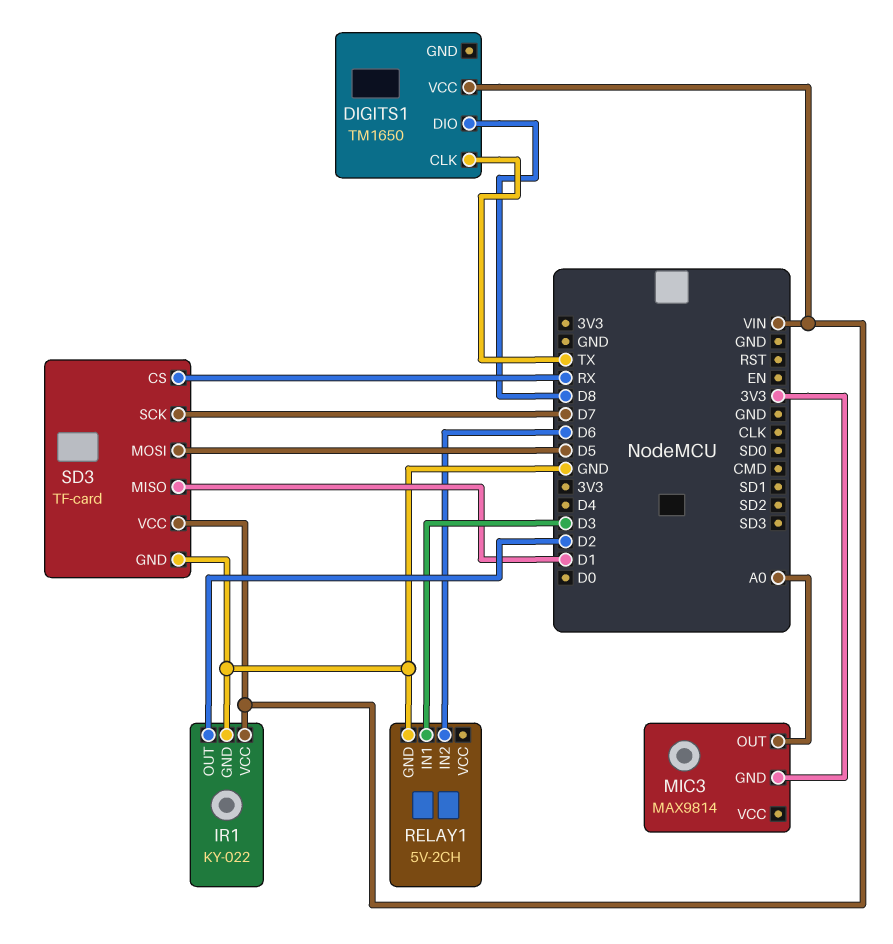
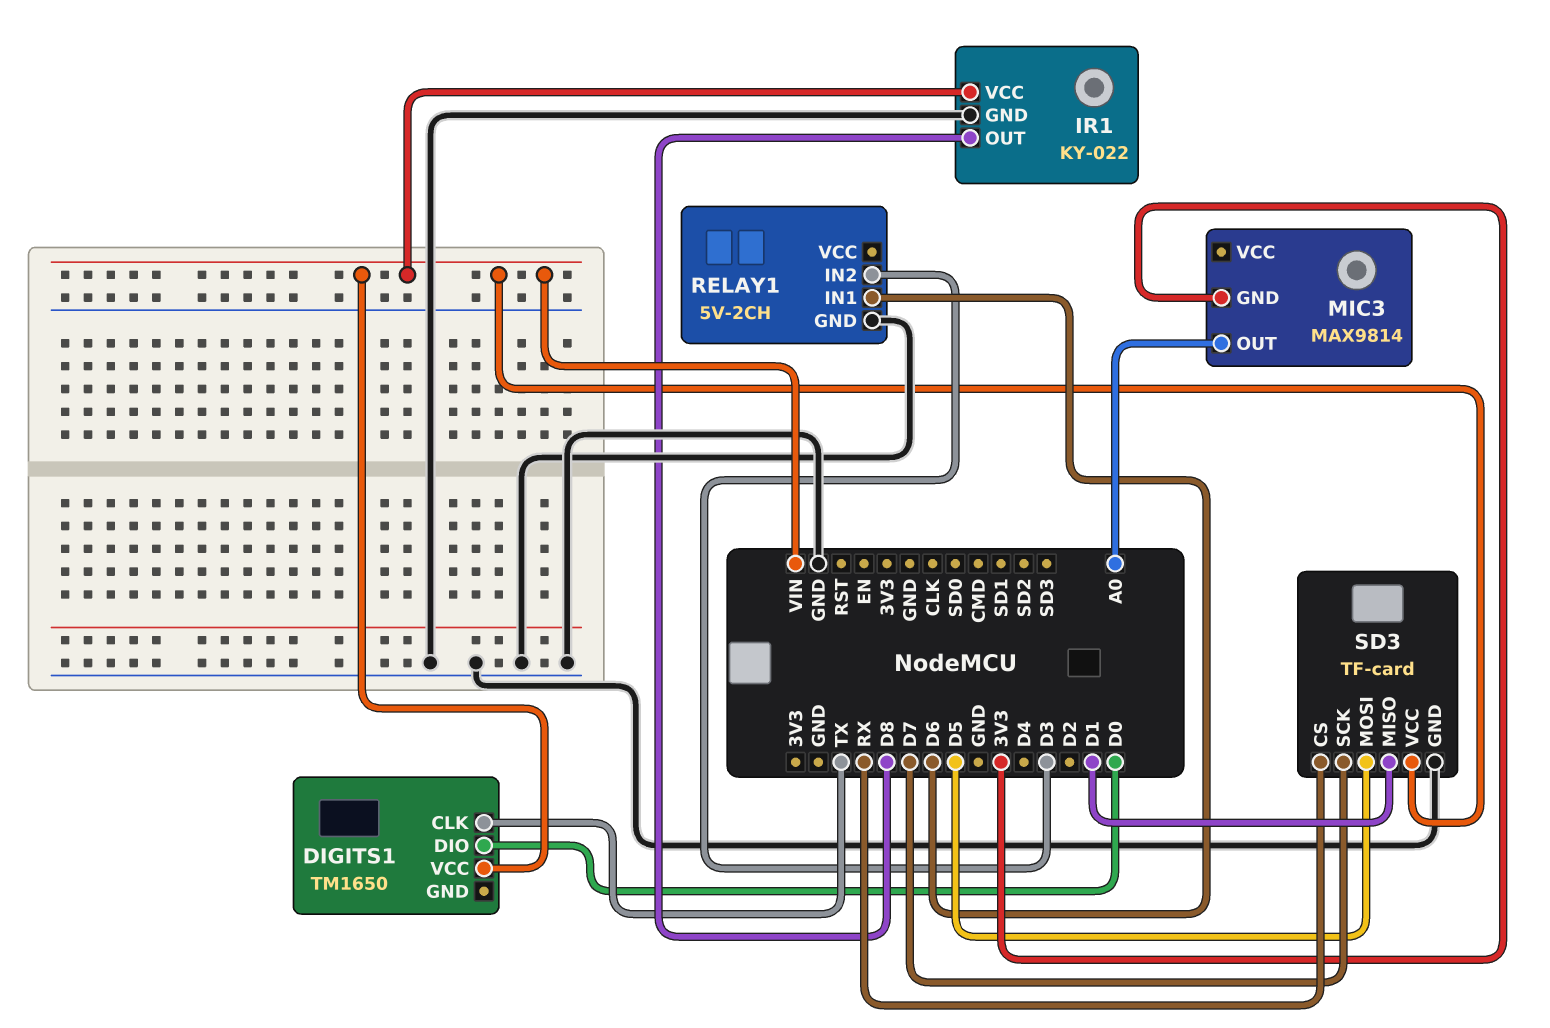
DIGITS1 pin DIO: D8 -> D0
IR1 pin OUT: D2 -> D8
RELAY1 pin IN1: D3 -> D6
RELAY1 pin IN2: D6 -> D3

